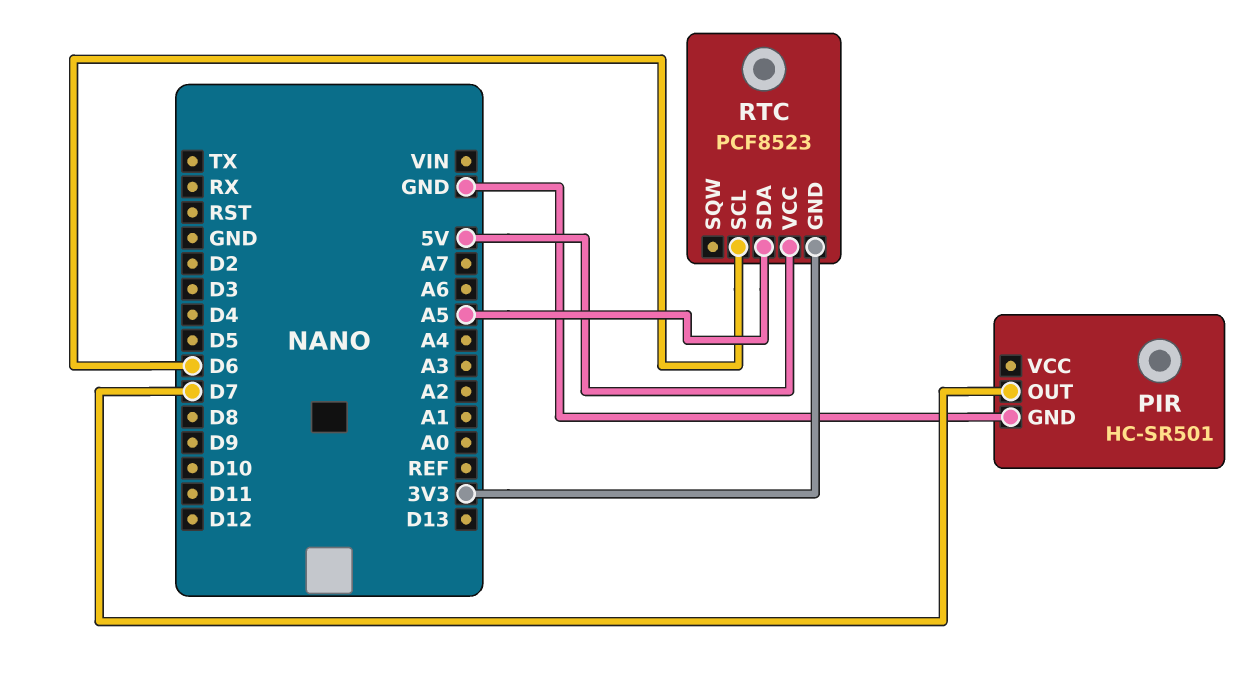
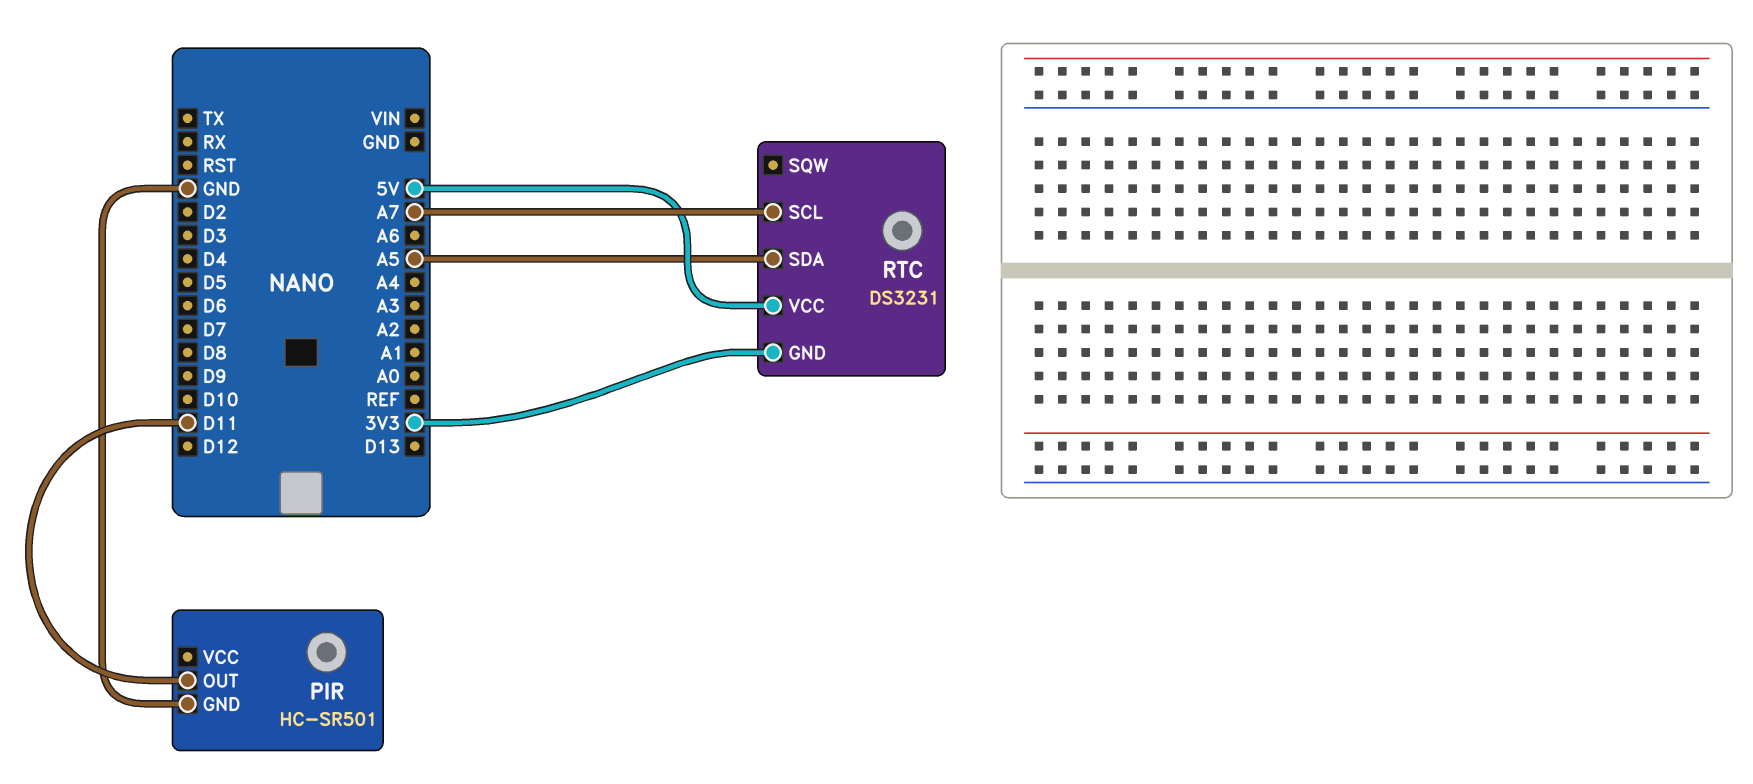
PIR pin OUT: D7 -> D11
RTC: PCF8523 -> DS3231
RTC pin SCL: D6 -> A7

